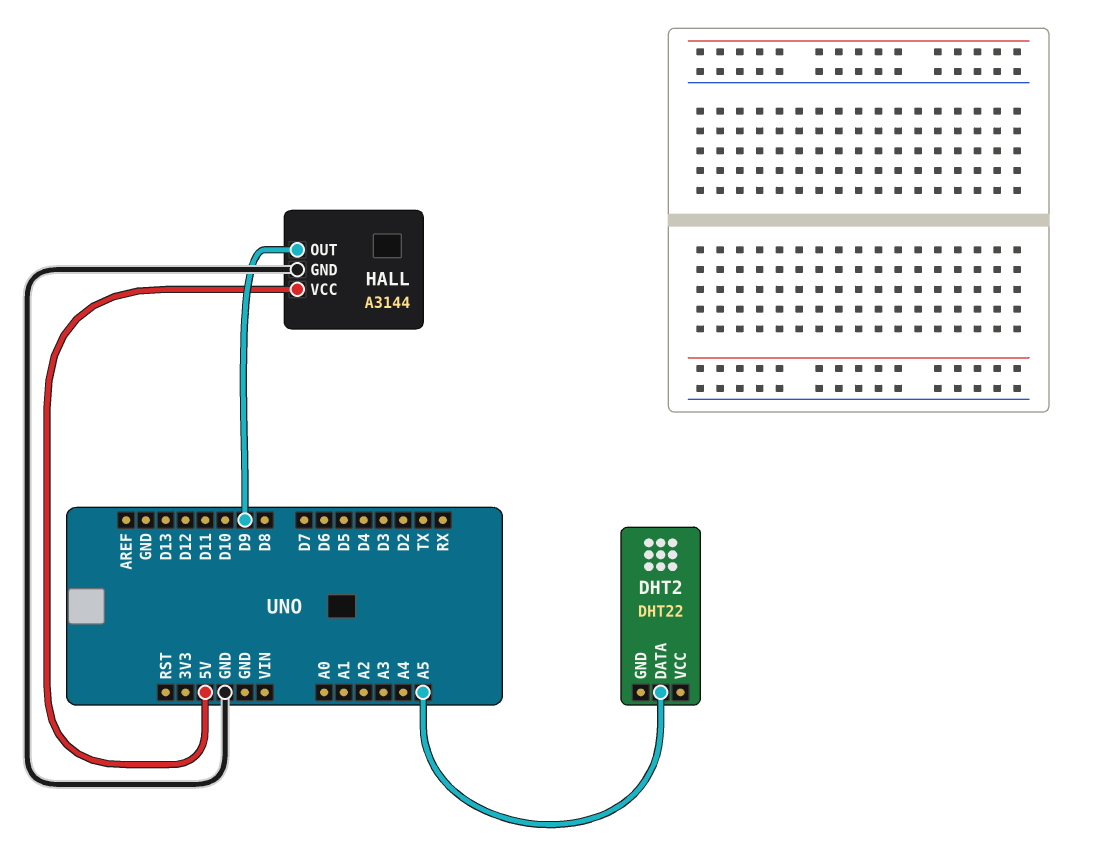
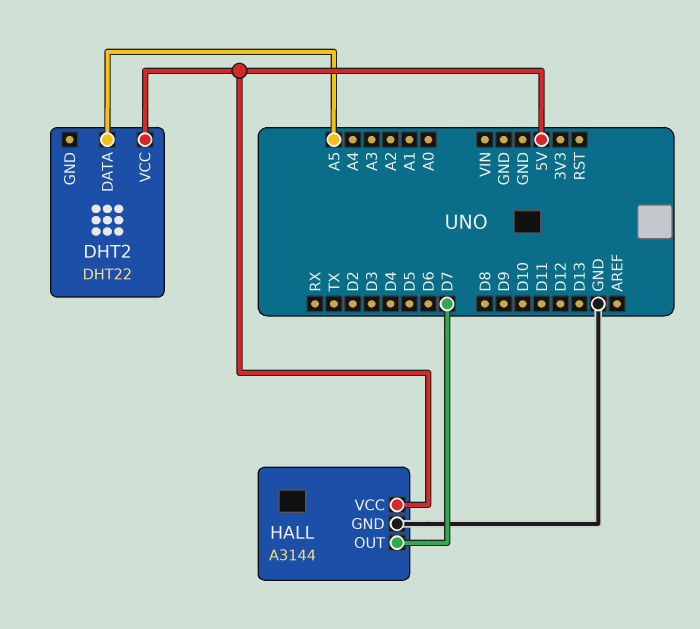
DHT2 pin VCC: none -> 5V
HALL pin OUT: D9 -> D7

